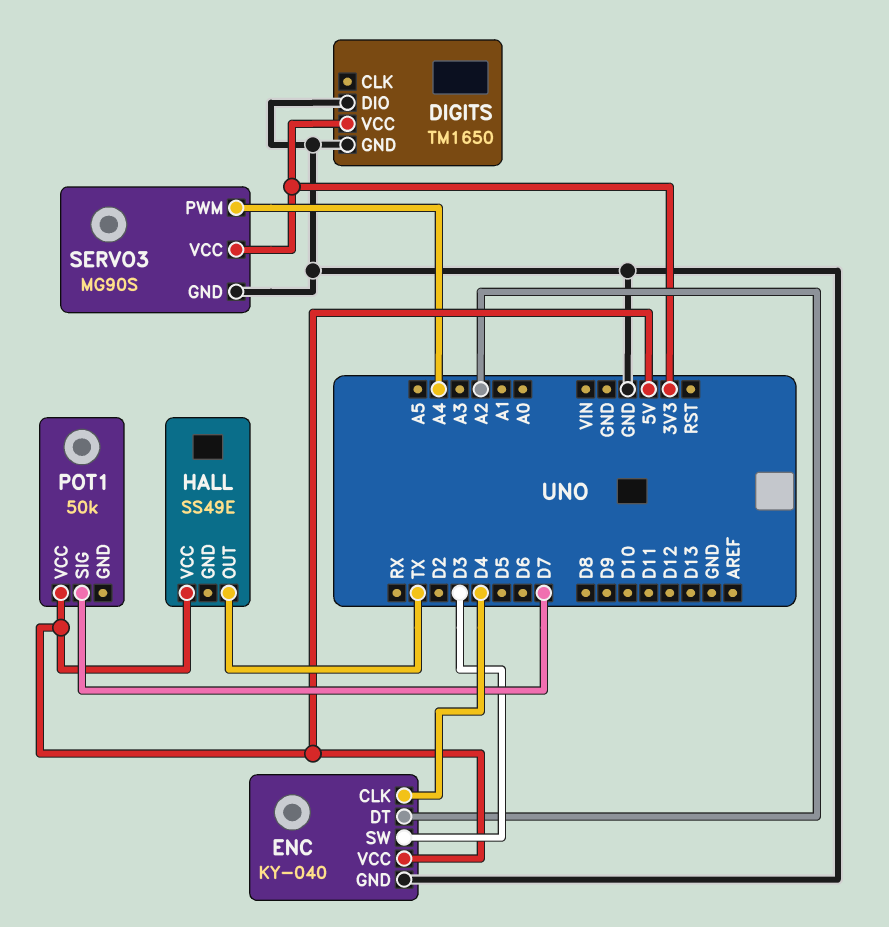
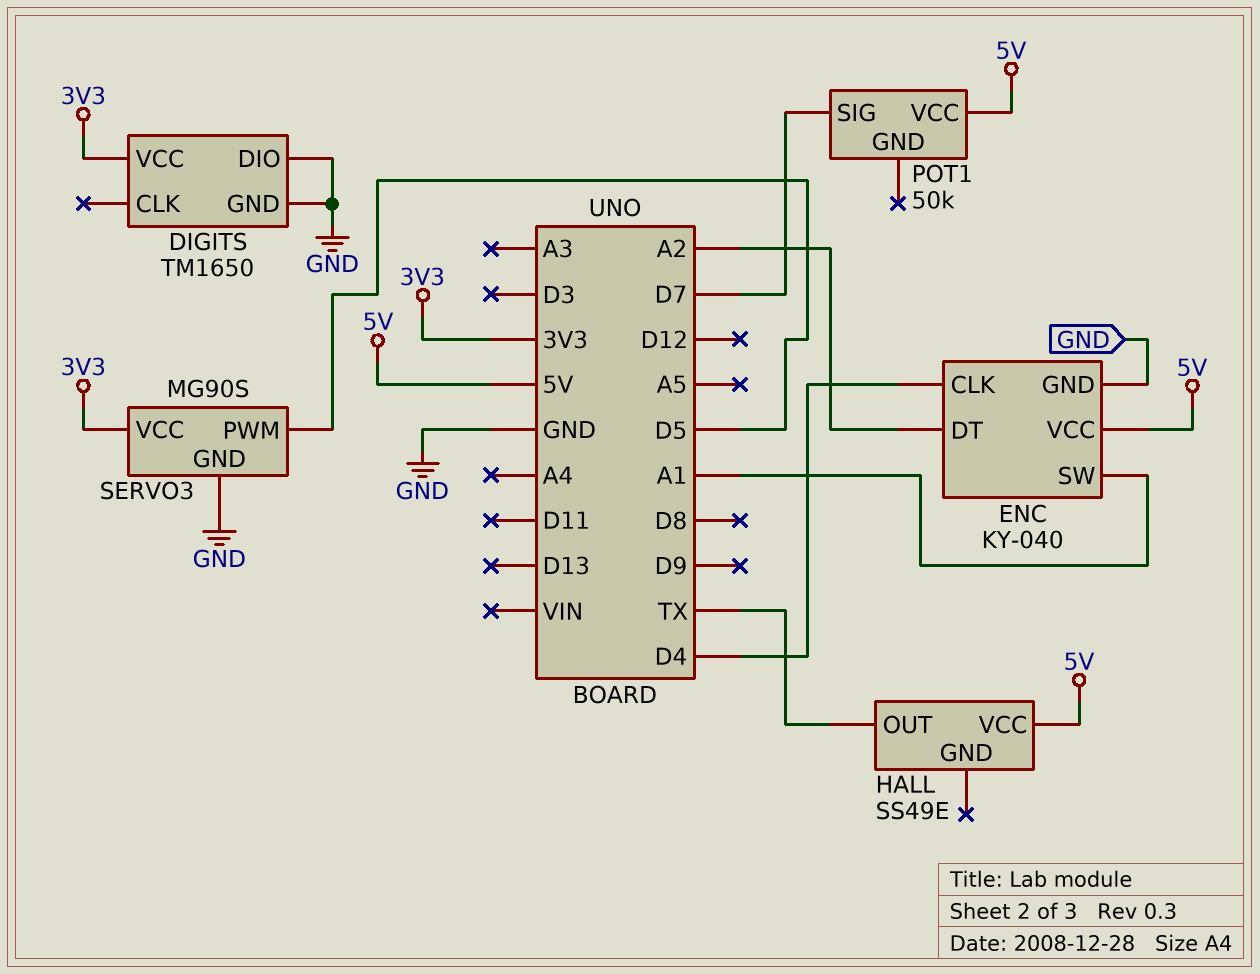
ENC pin SW: D3 -> A1
SERVO3 pin PWM: A4 -> D5

